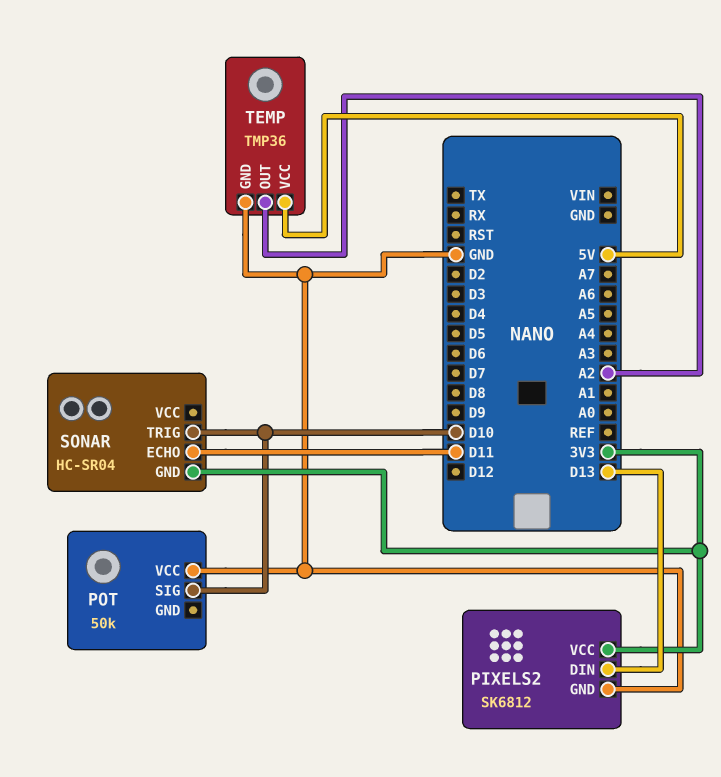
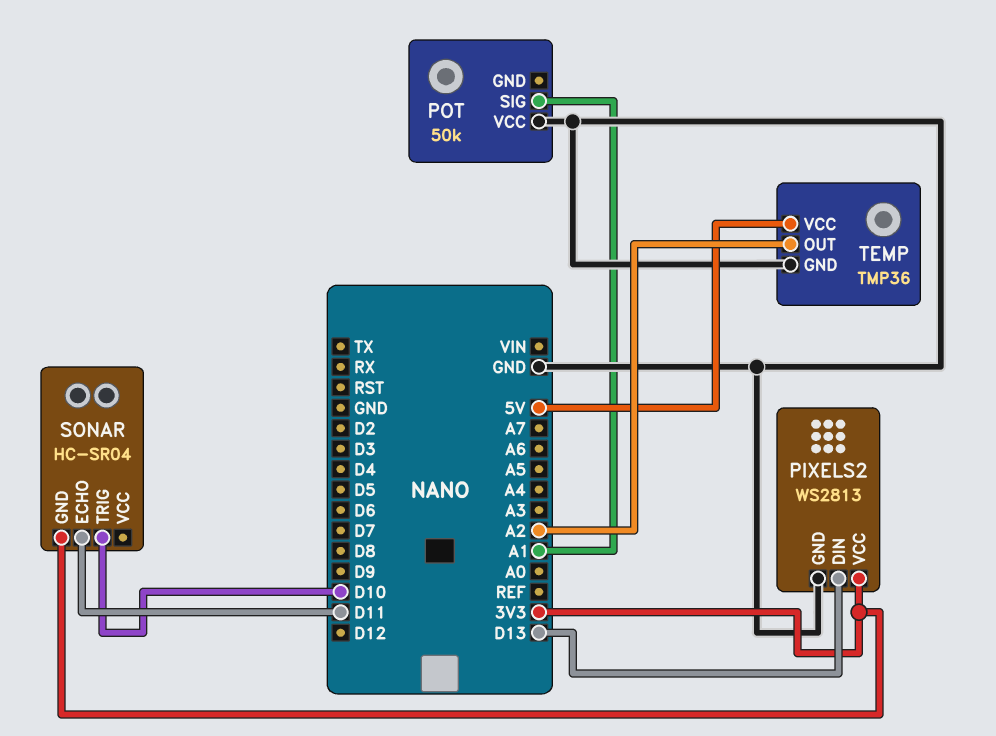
PIXELS2: SK6812 -> WS2813
POT pin SIG: D10 -> A1

